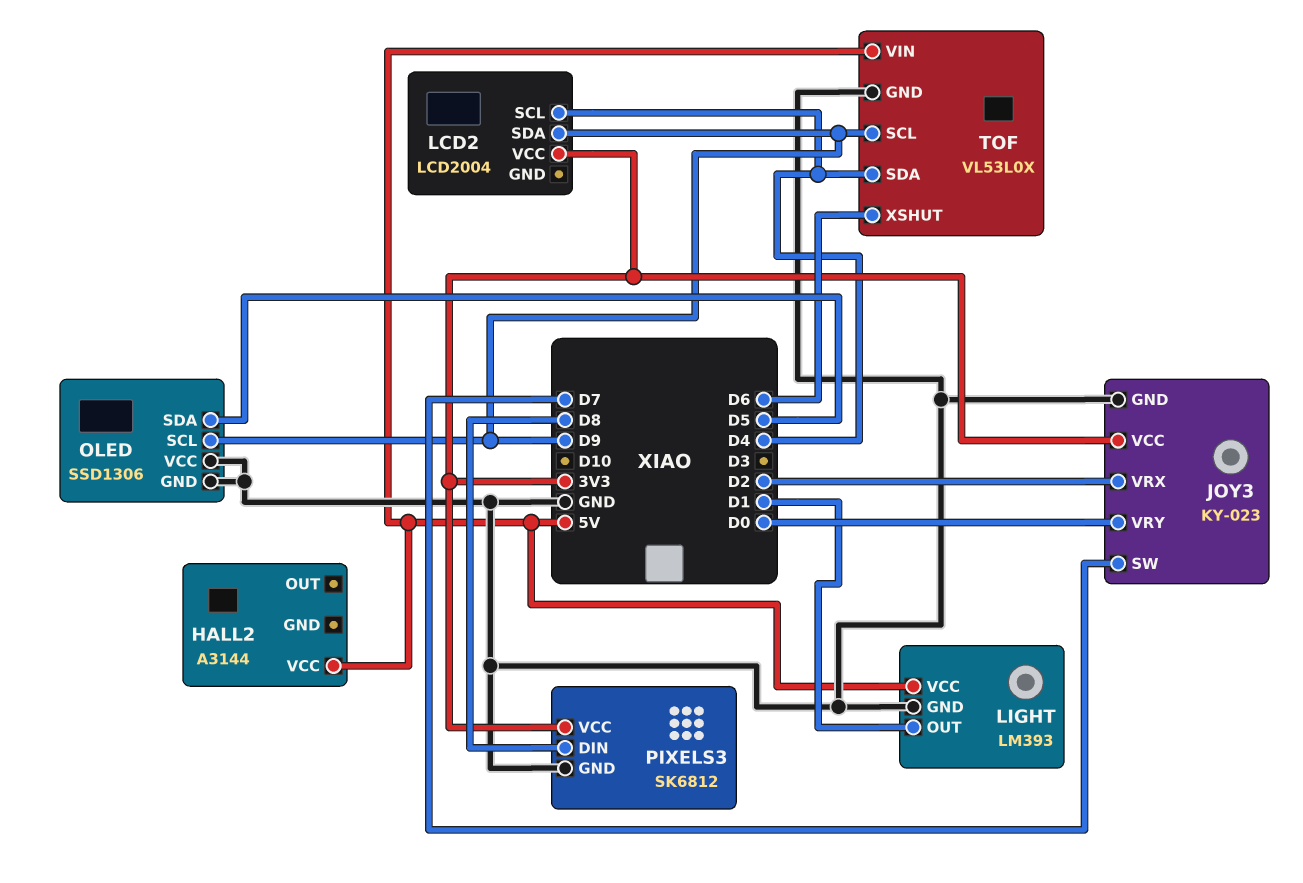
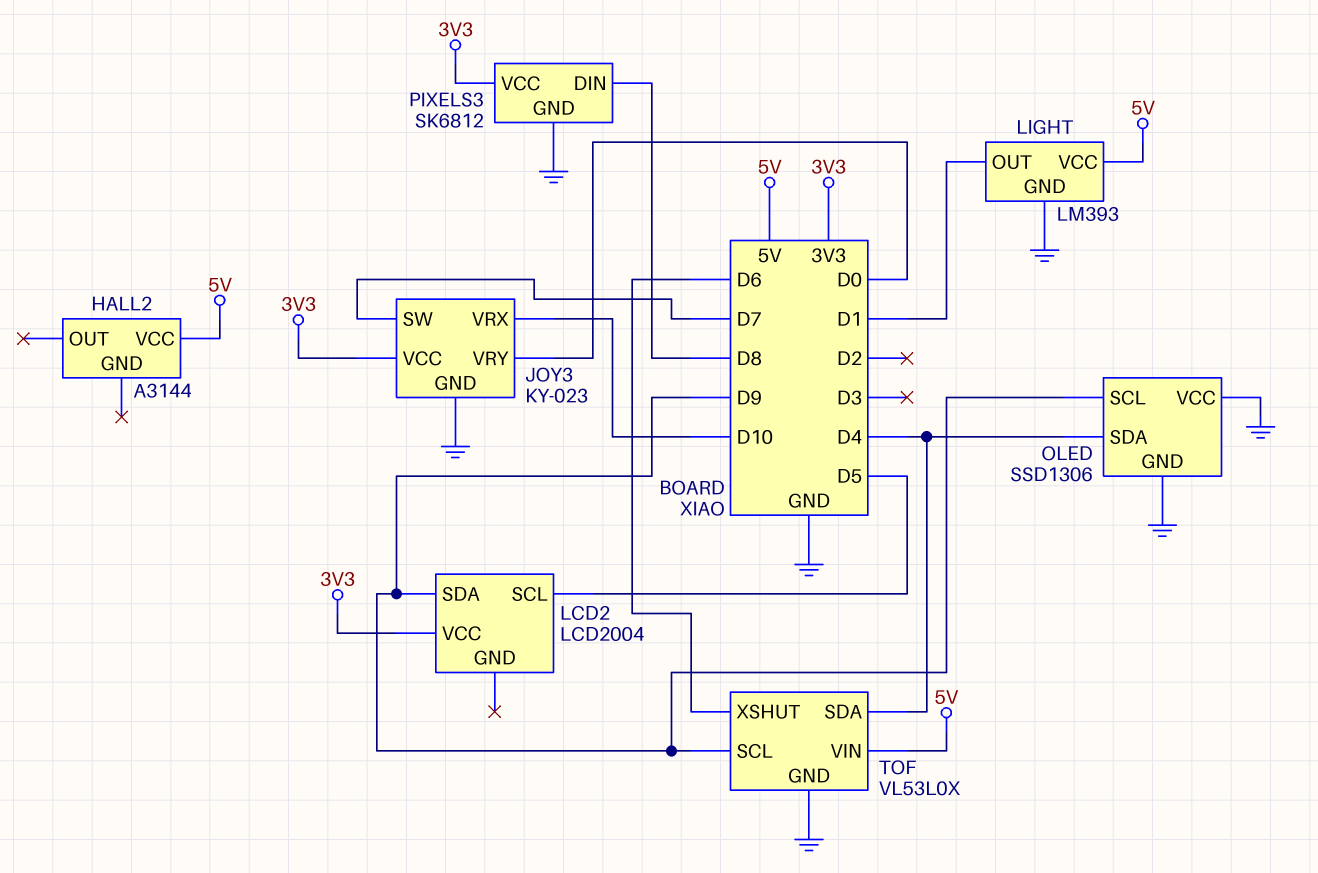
JOY3 pin VRX: D2 -> D10
LCD2 pin SCL: D4 -> D5
OLED pin SDA: D5 -> D4

